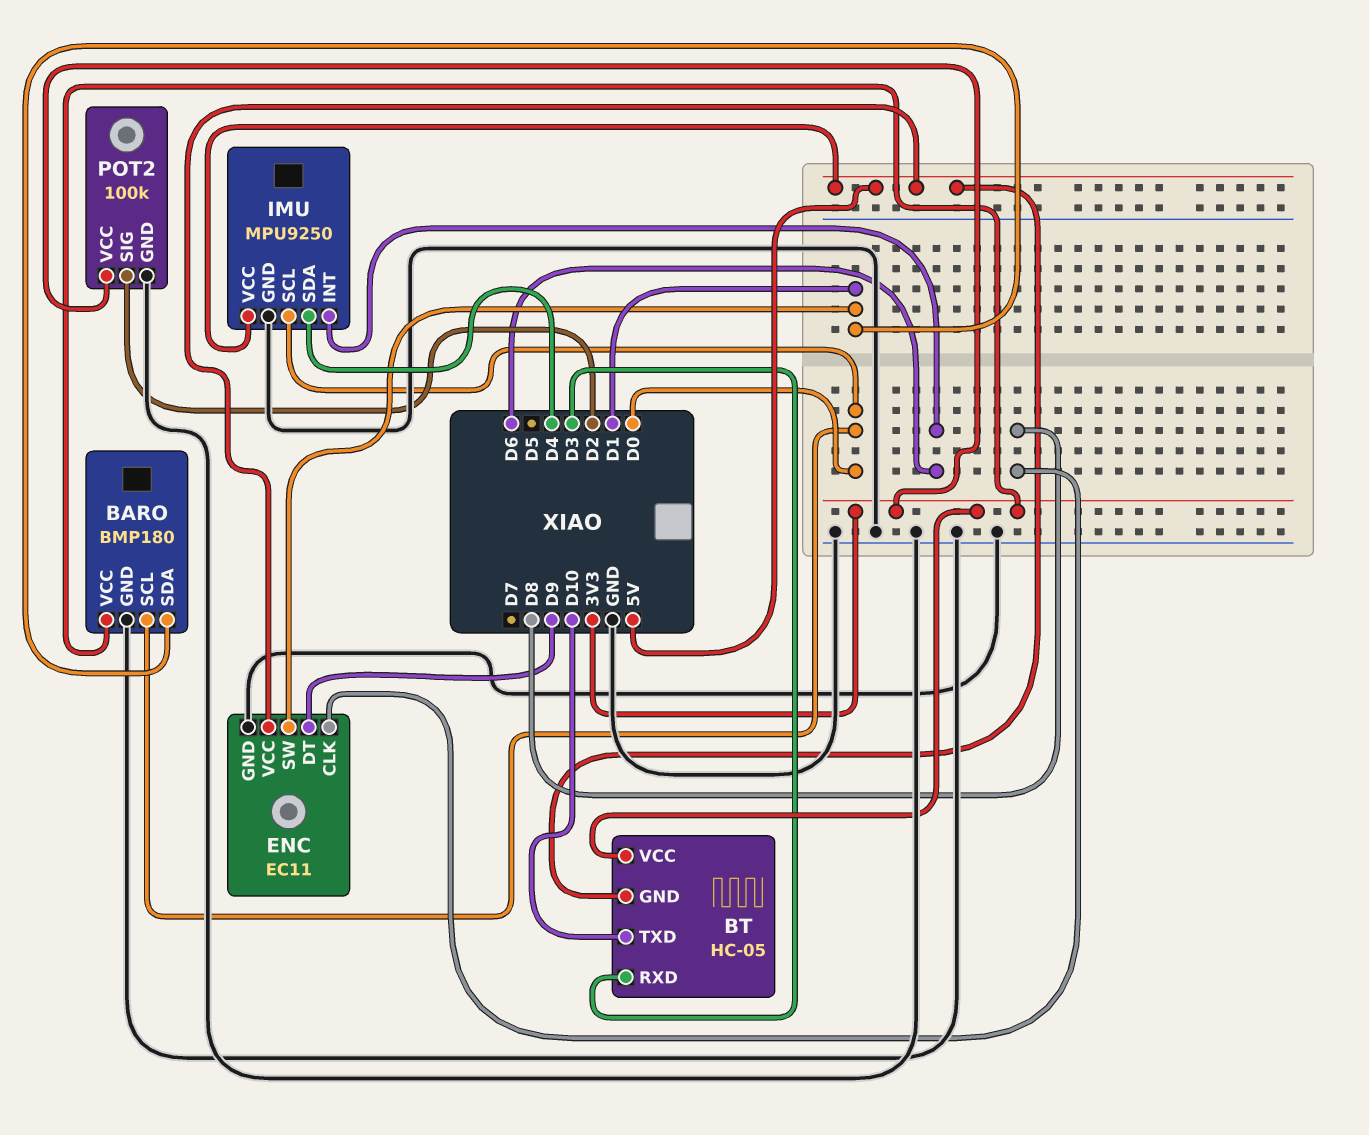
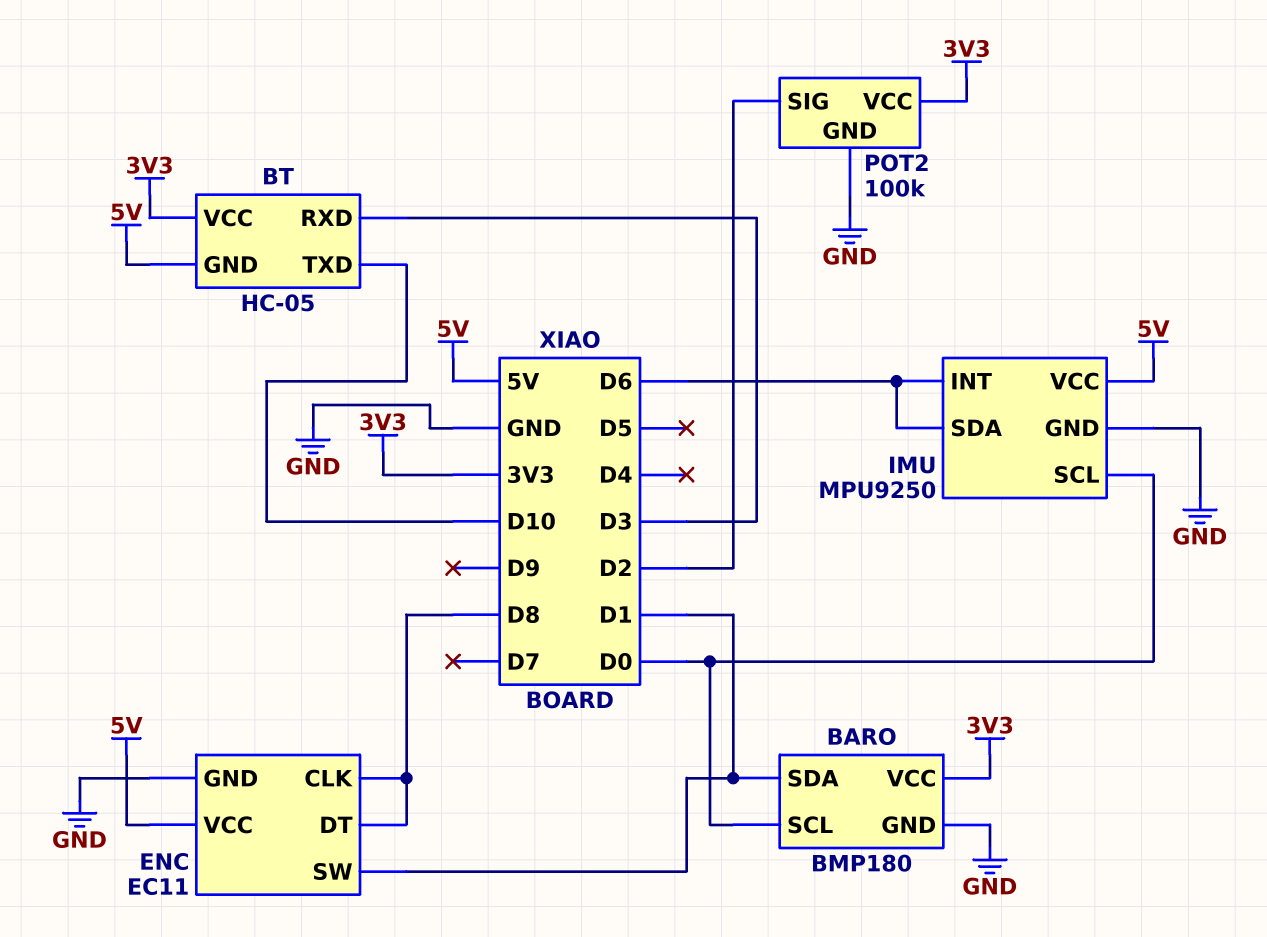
ENC pin DT: D9 -> D8
IMU pin SDA: D4 -> D6

